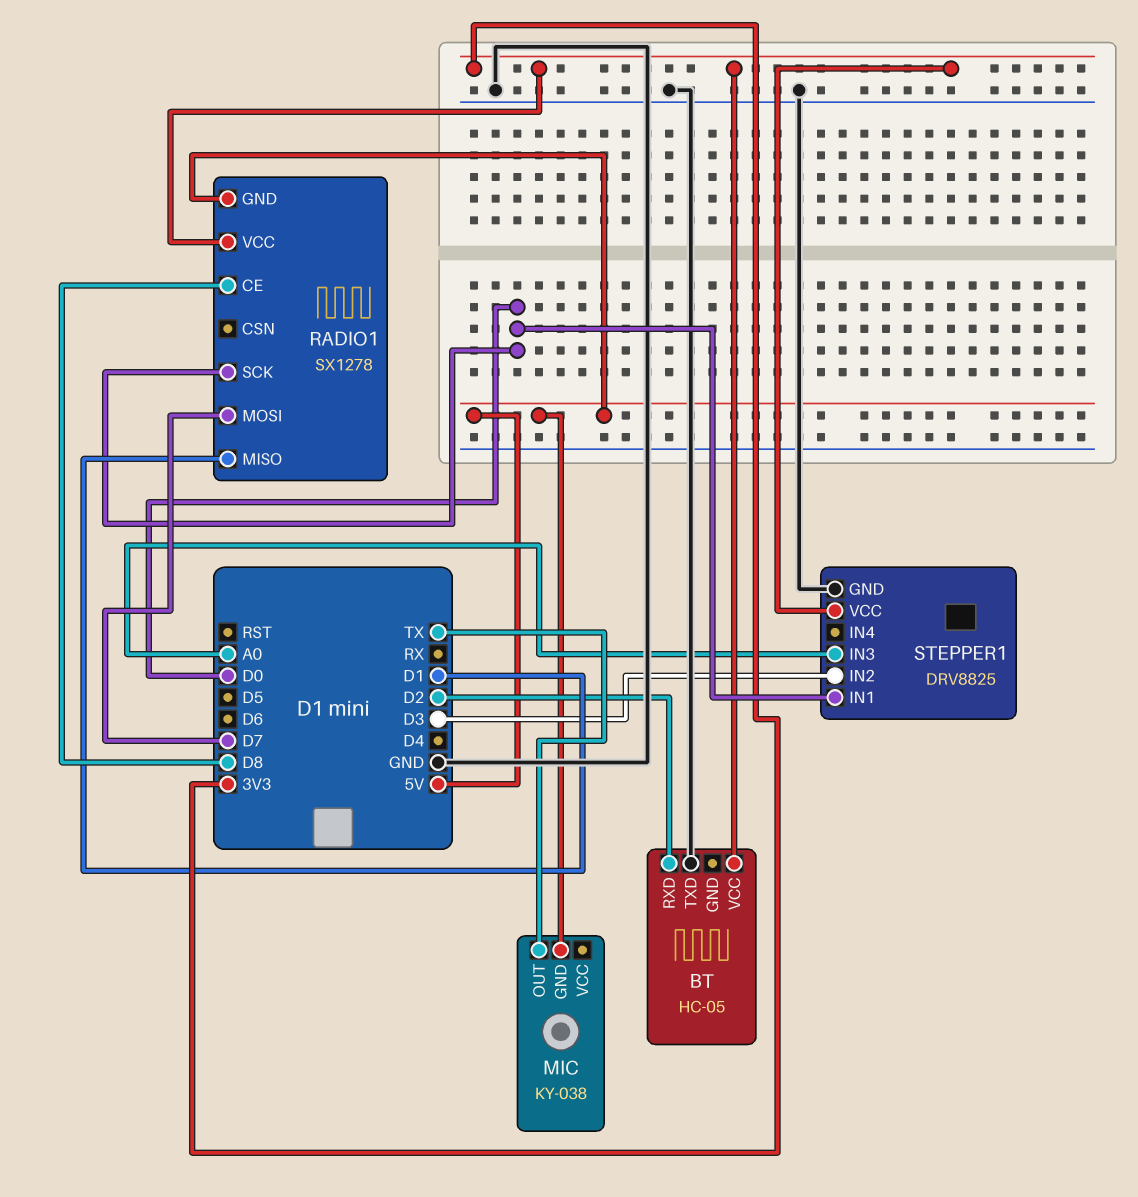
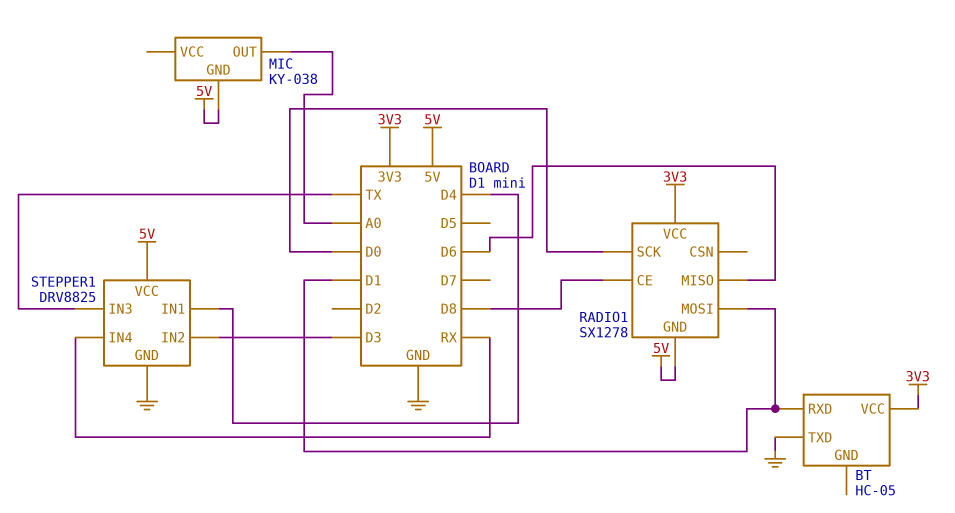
BT pin RXD: D2 -> D1
MIC pin OUT: TX -> A0
RADIO1 pin MISO: D1 -> D6
RADIO1 pin MOSI: D7 -> D1
STEPPER1 pin IN1: D0 -> D4
STEPPER1 pin IN3: A0 -> TX
STEPPER1 pin IN4: none -> RX
STEPPER1 pin VCC: 3V3 -> 5V

